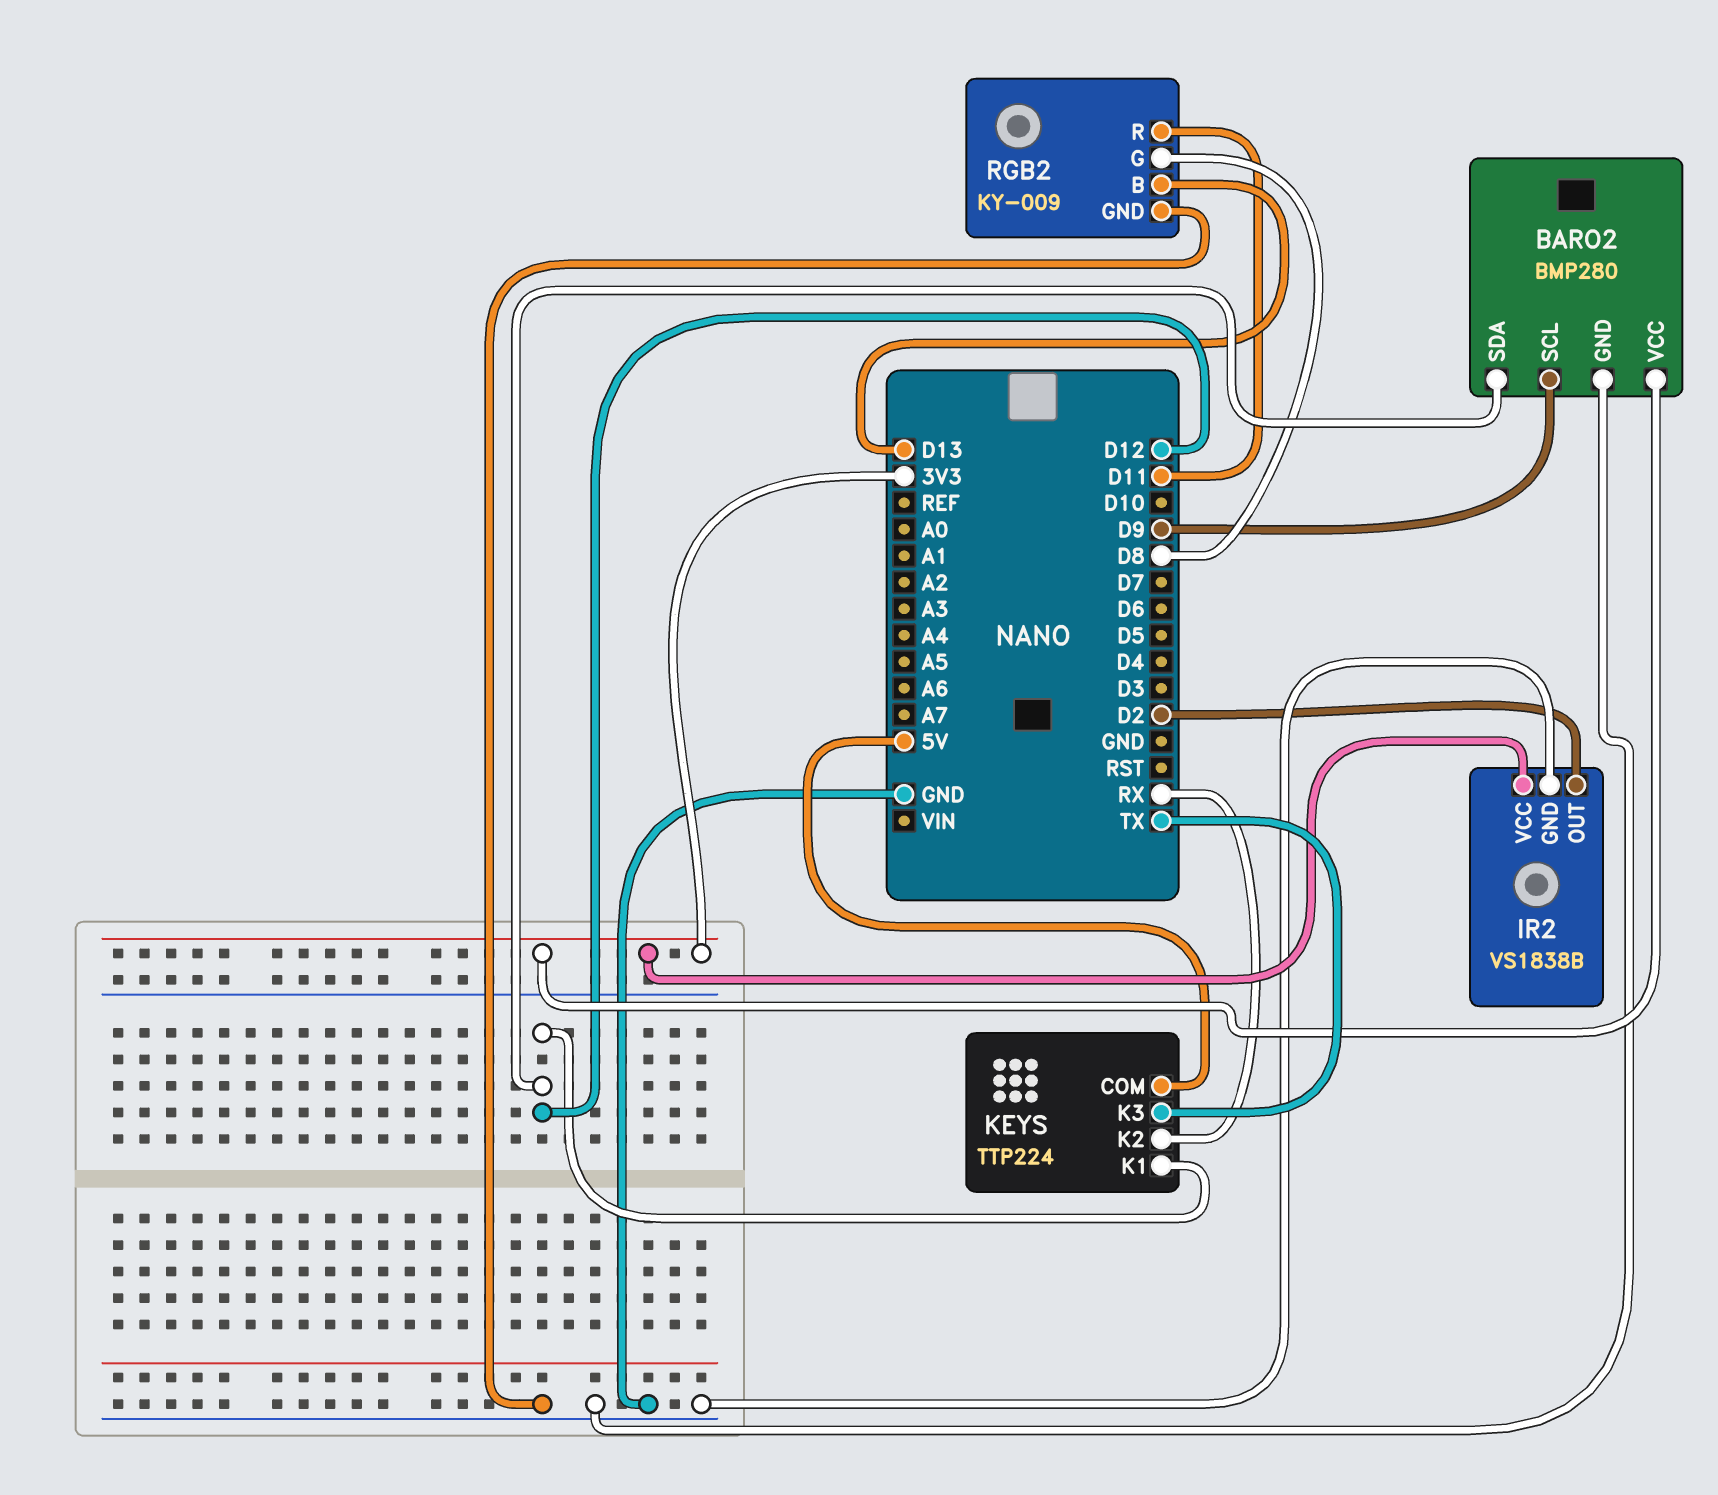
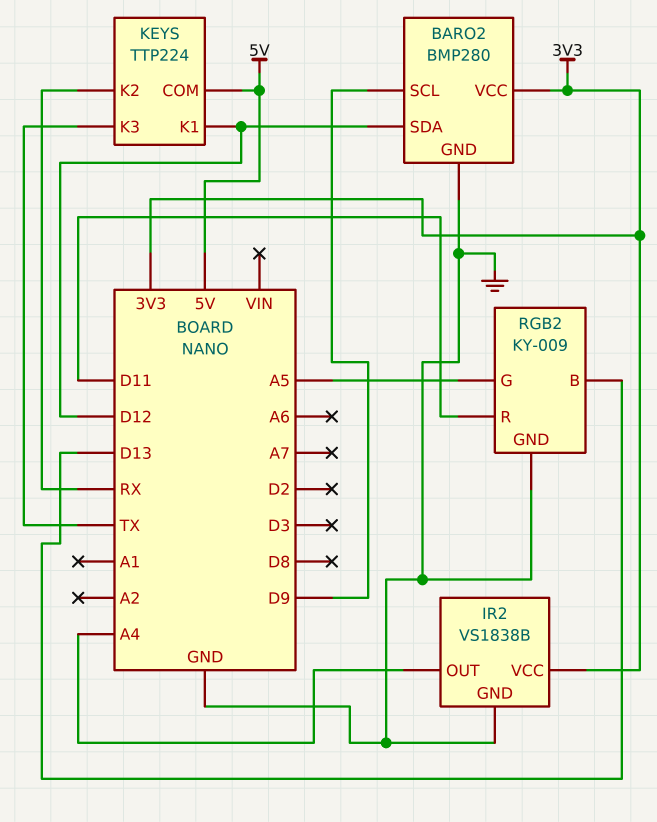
IR2 pin OUT: D2 -> A4
RGB2 pin G: D8 -> A5

